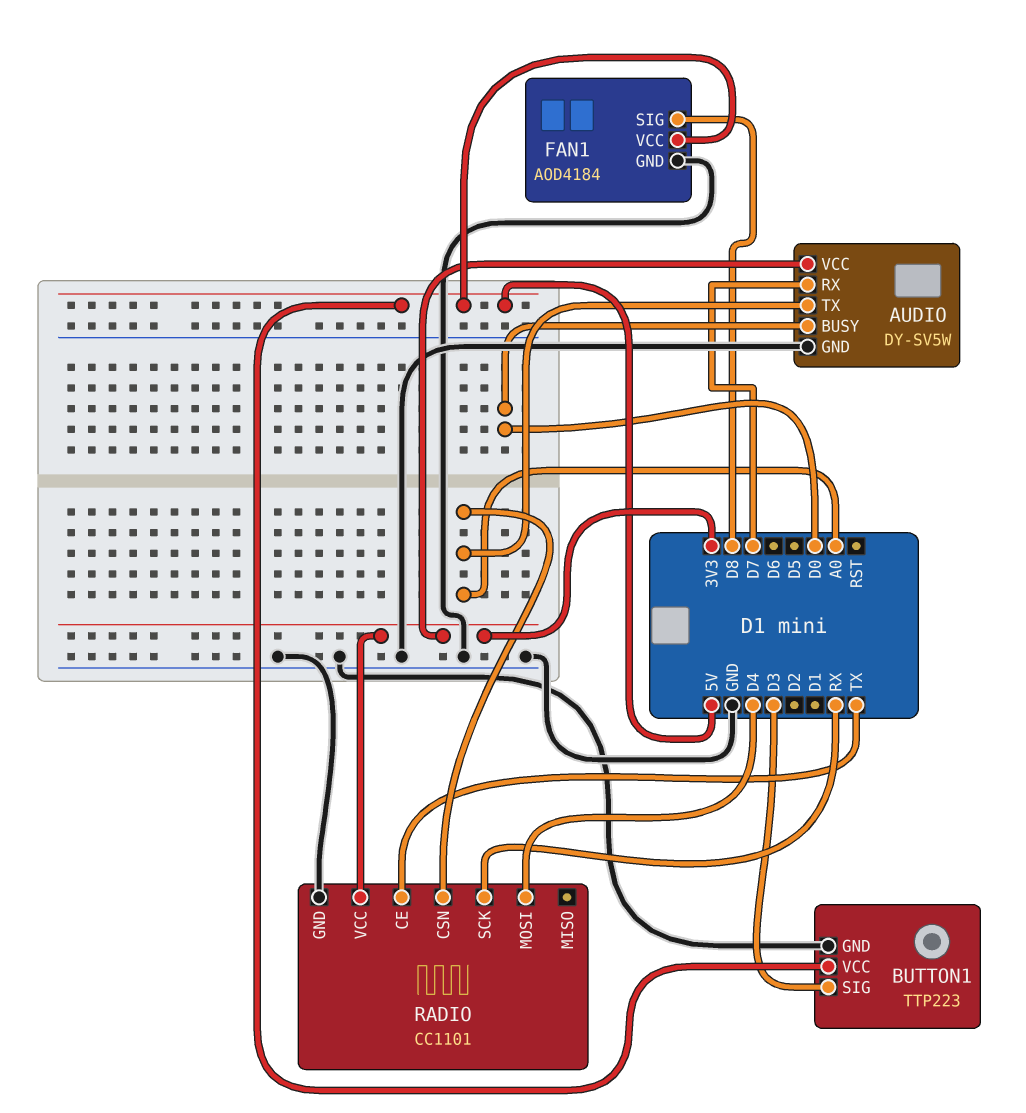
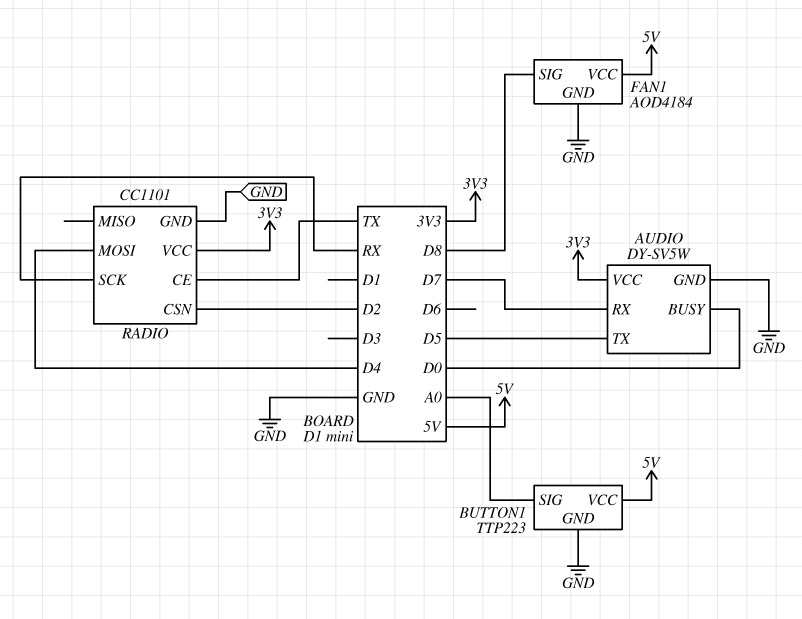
AUDIO pin TX: A0 -> D5
BUTTON1 pin SIG: D3 -> A0
RADIO pin CSN: A0 -> D2

